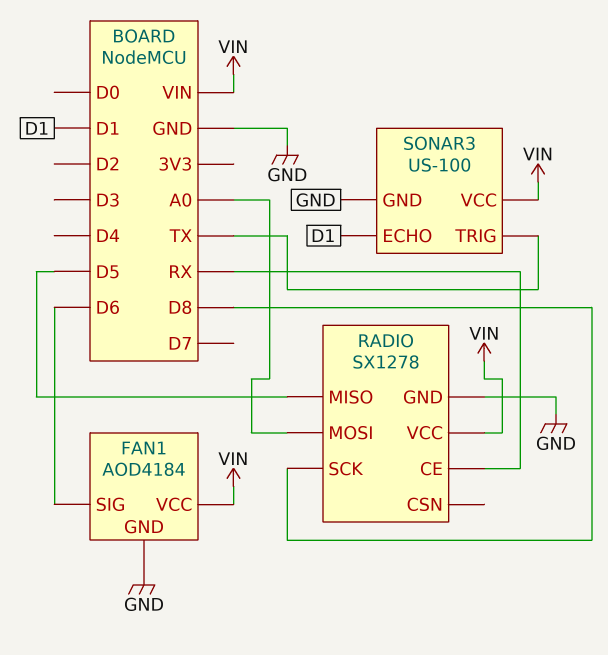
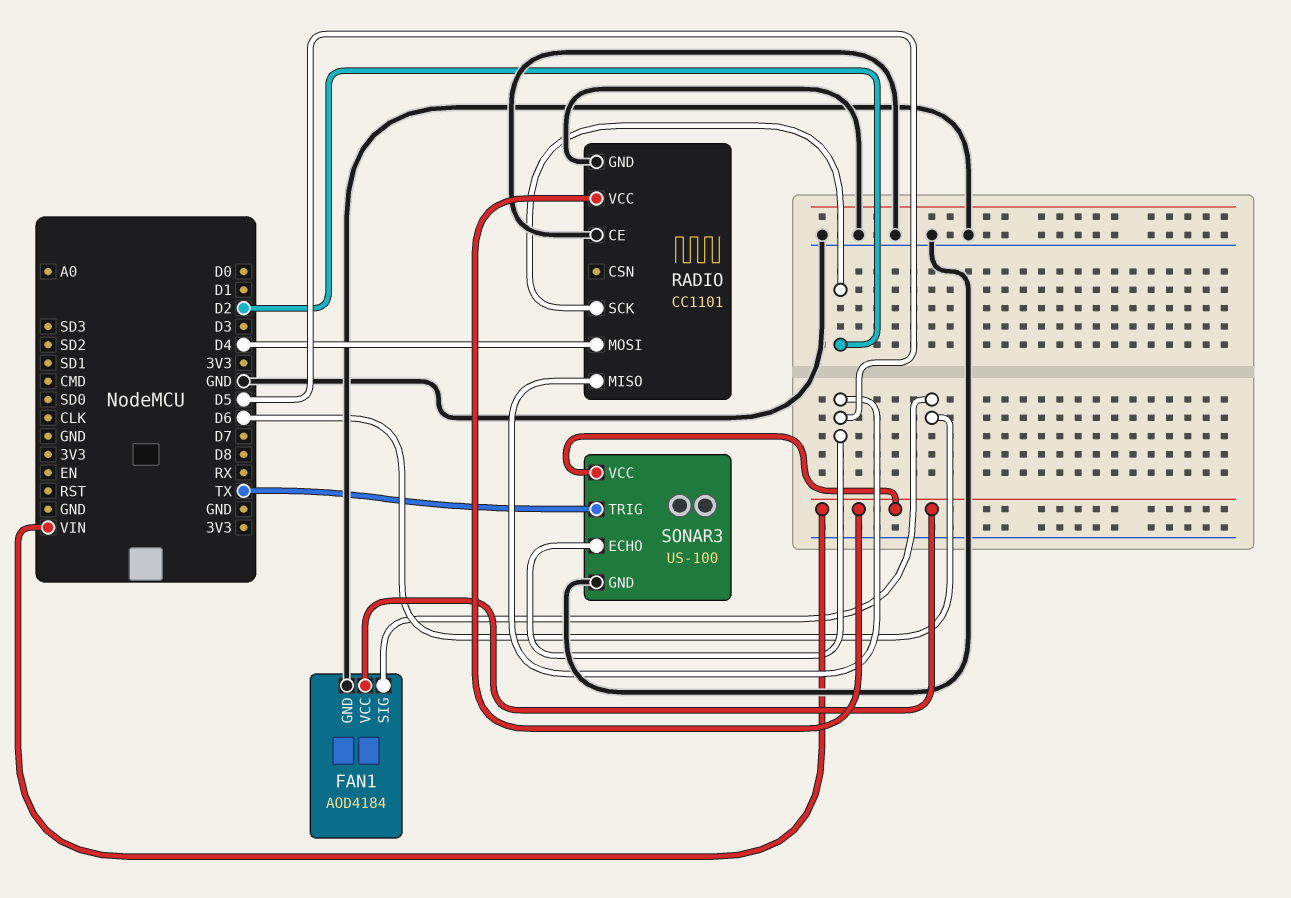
RADIO: SX1278 -> CC1101
RADIO pin CE: RX -> GND
RADIO pin MOSI: A0 -> D4
RADIO pin SCK: D8 -> D2
SONAR3 pin ECHO: D1 -> D5

